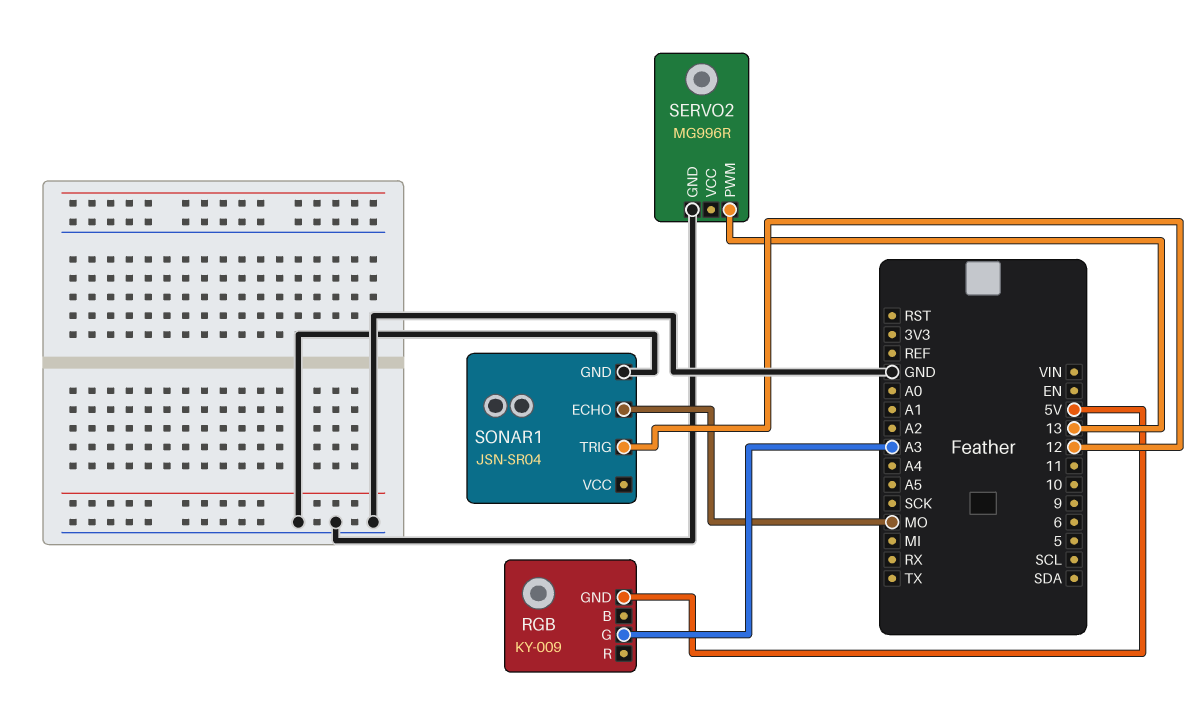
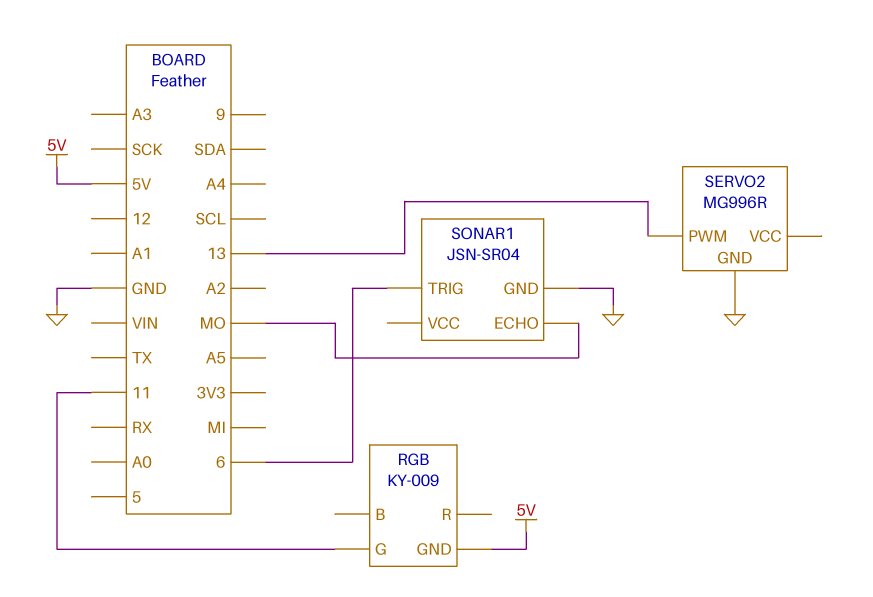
RGB pin G: A3 -> 11
SONAR1 pin TRIG: 12 -> 6

